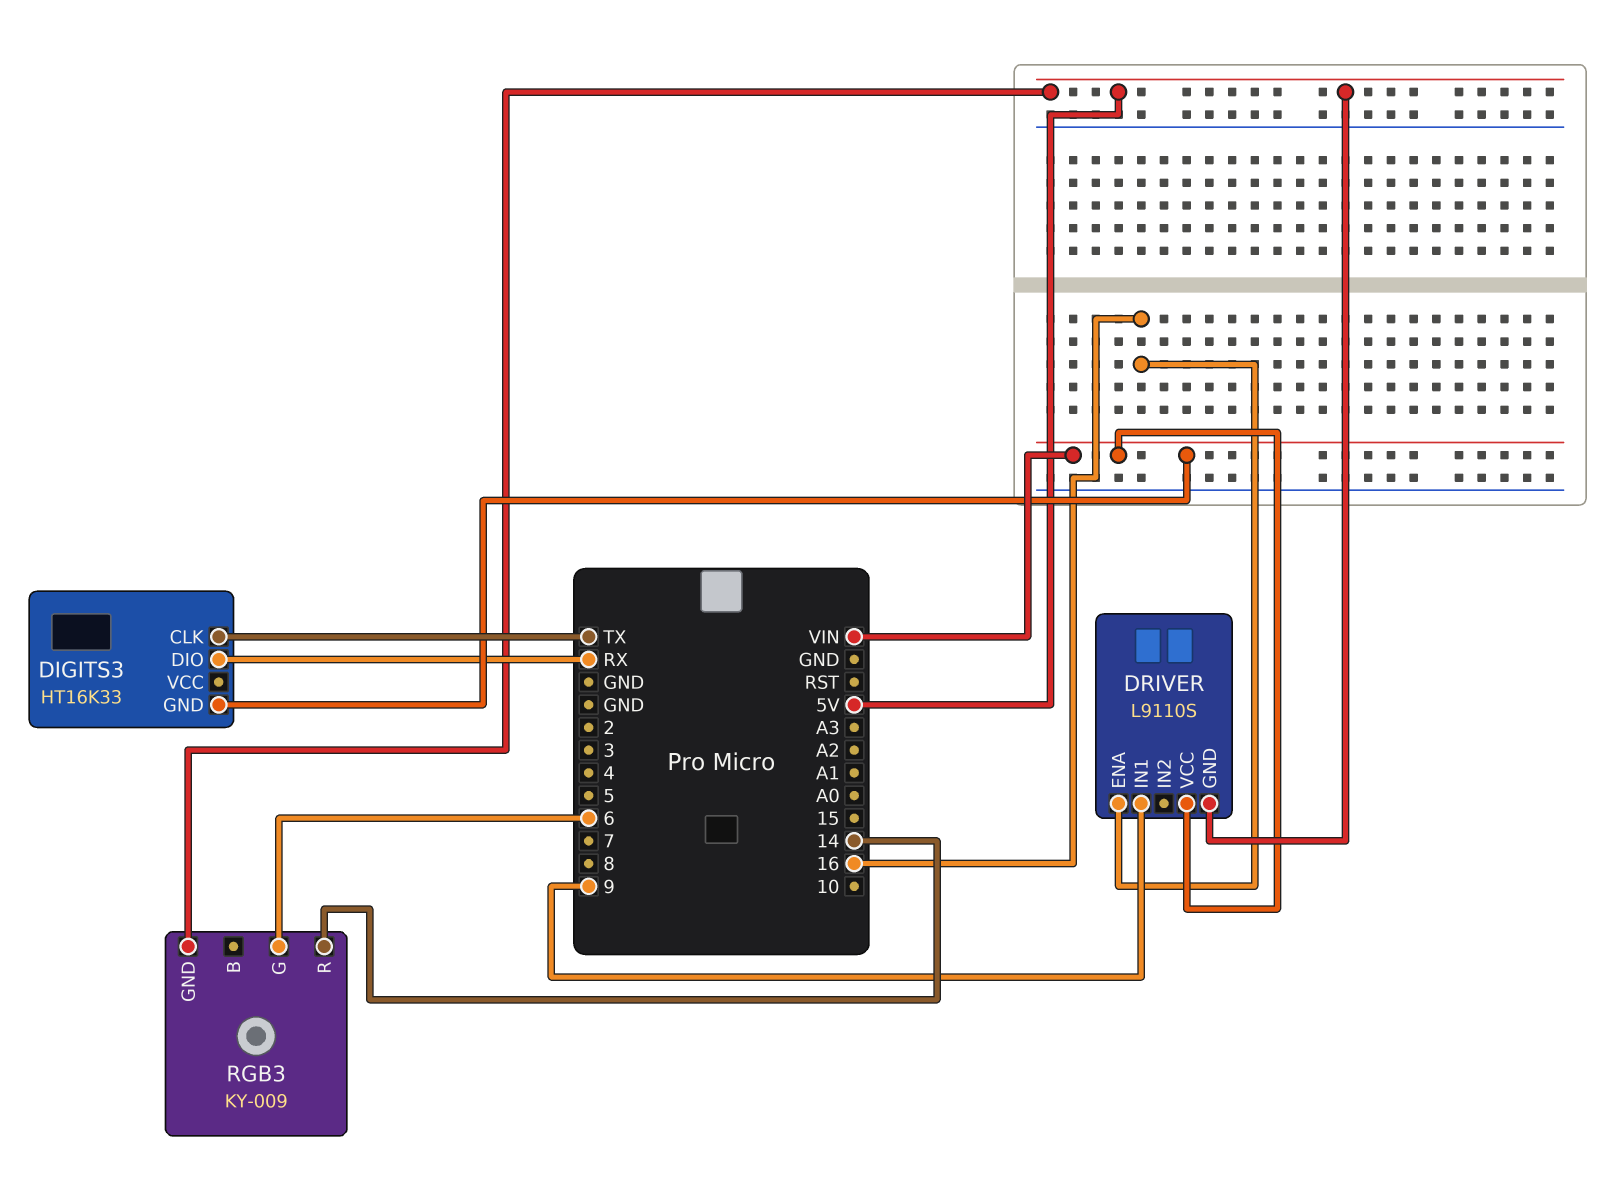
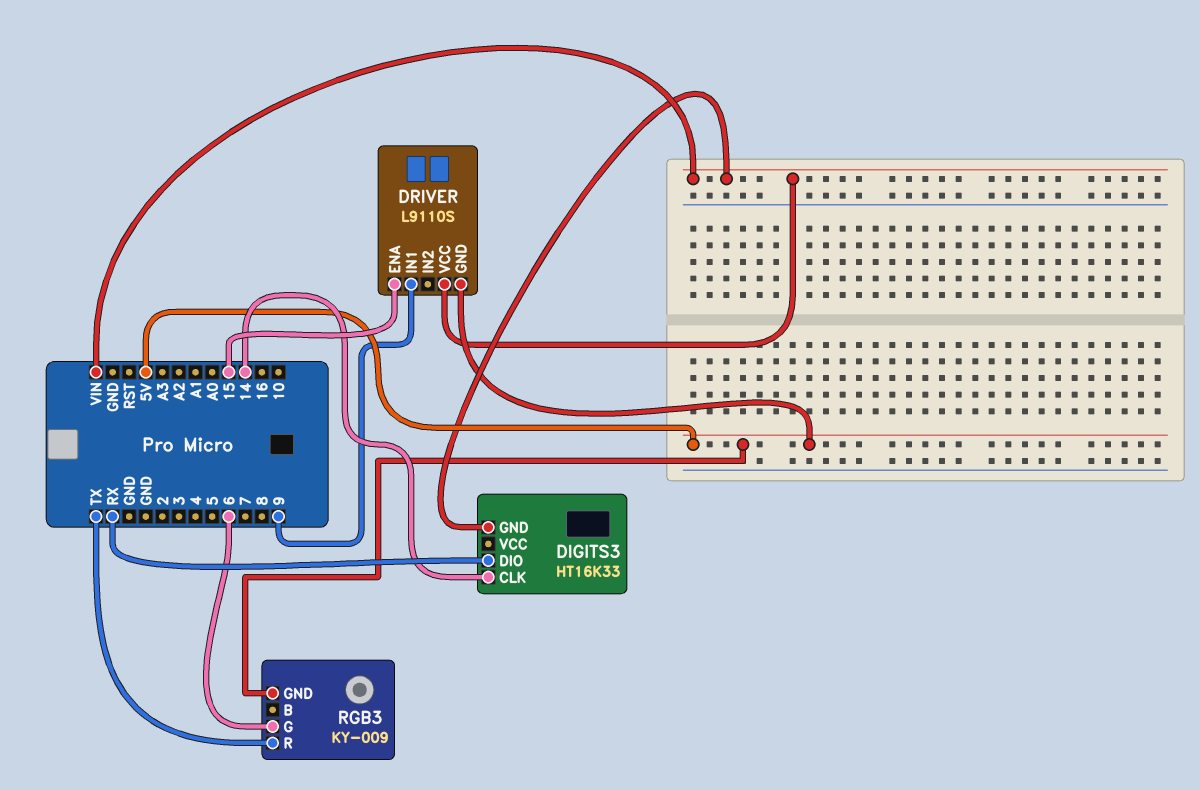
DIGITS3 pin CLK: TX -> 14
DRIVER pin ENA: 16 -> 15
RGB3 pin R: 14 -> TX

